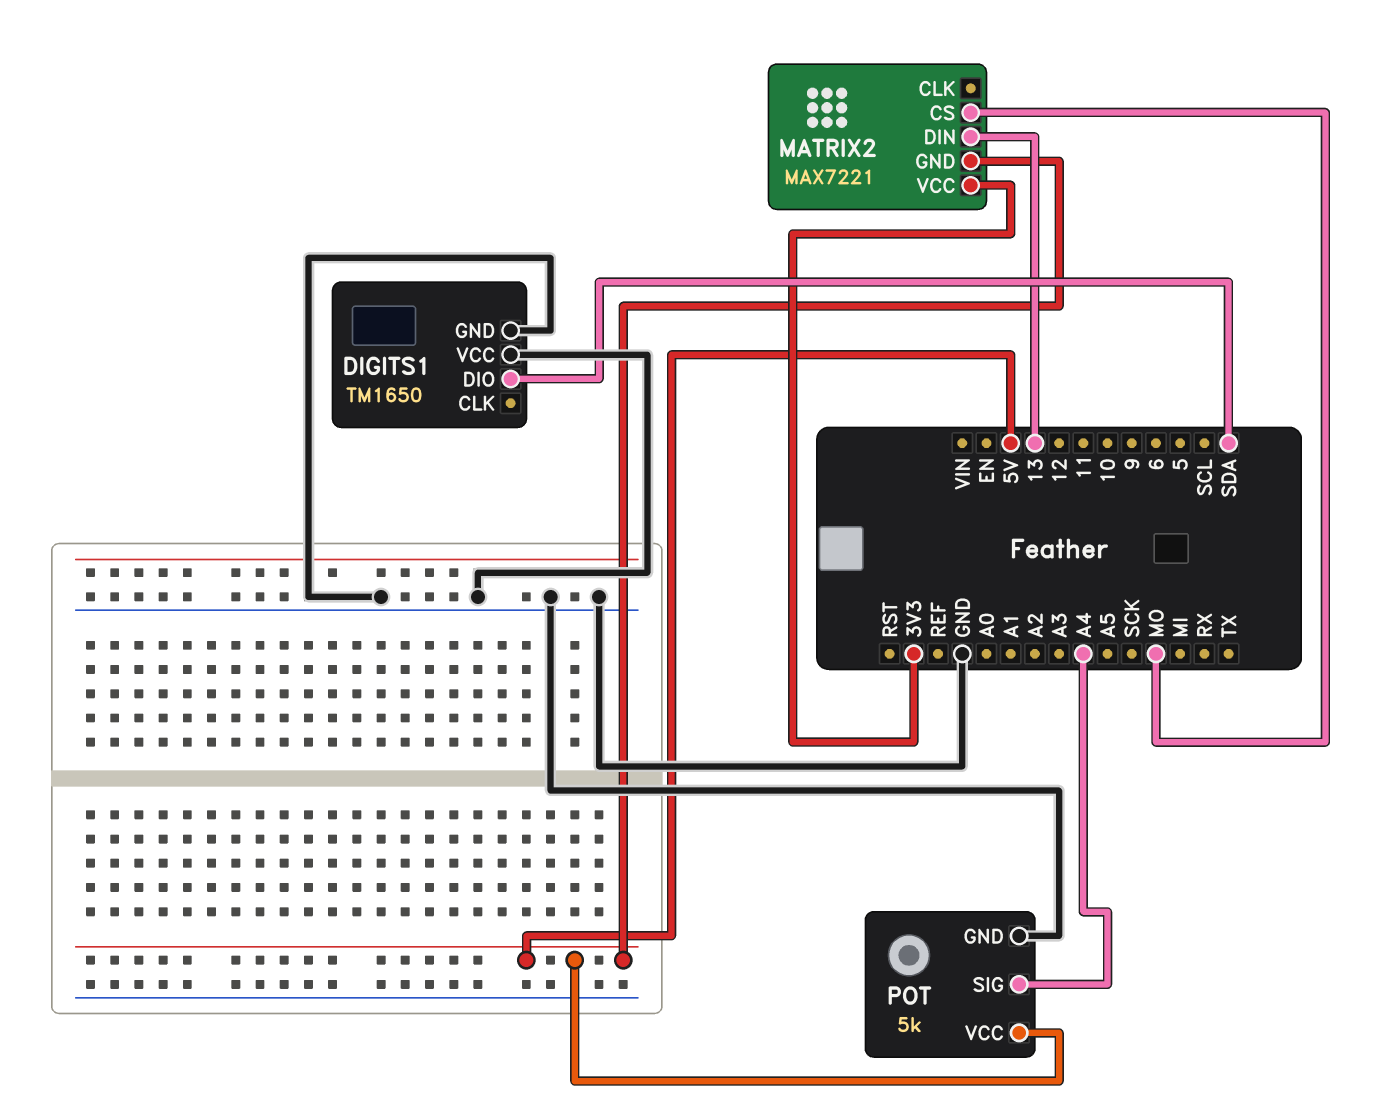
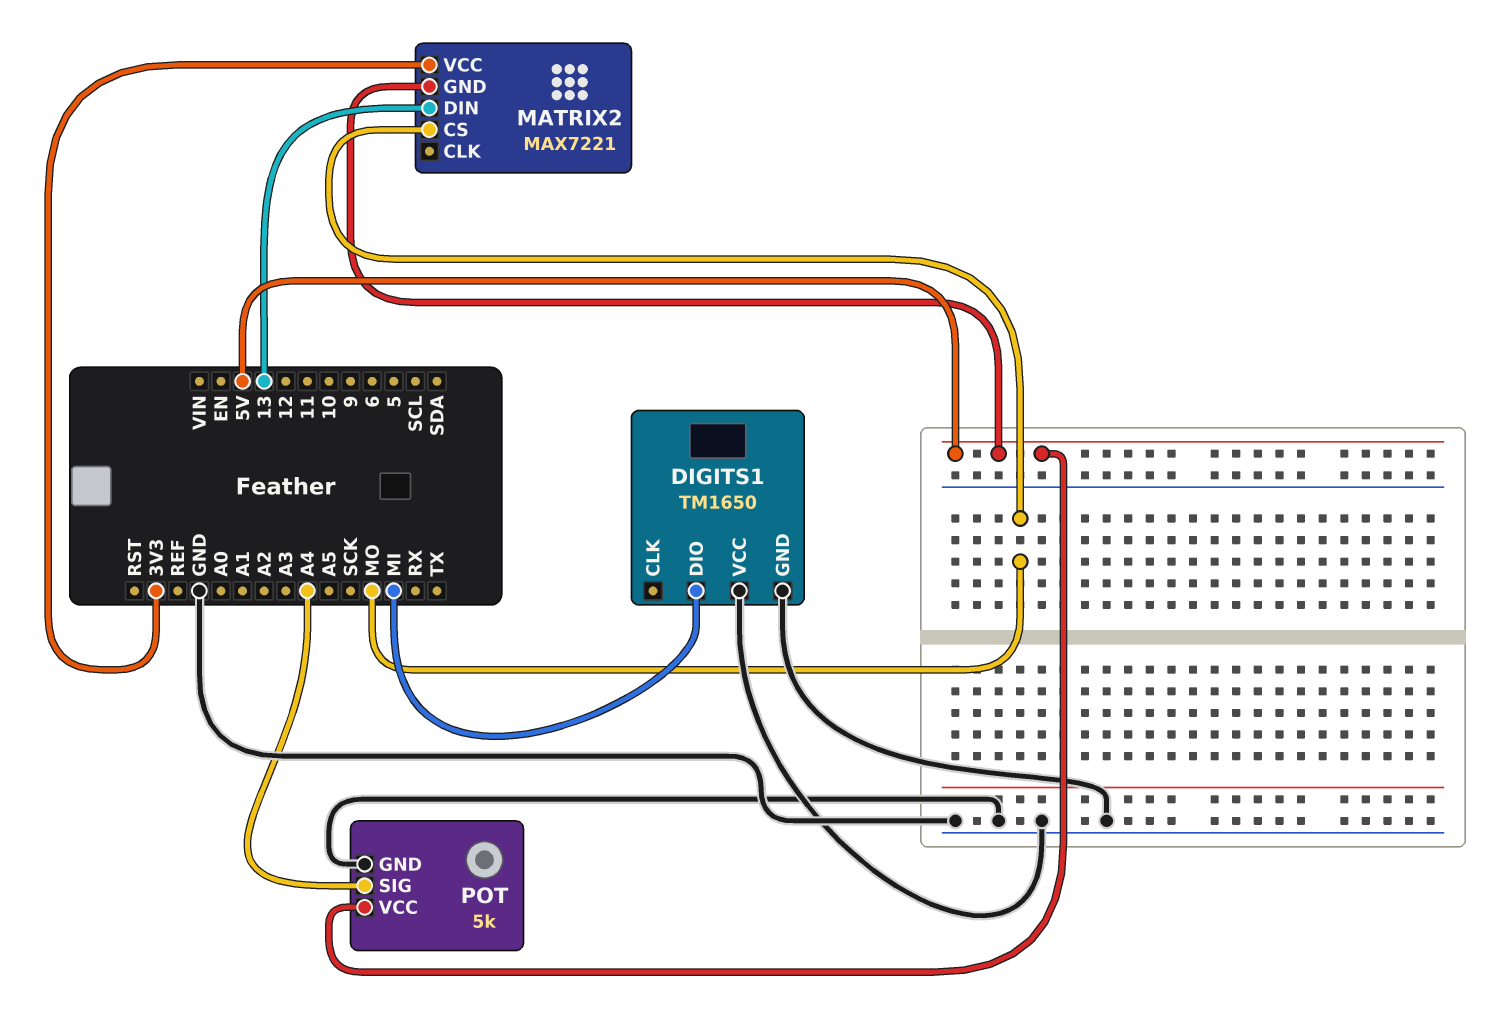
DIGITS1 pin DIO: SDA -> MI

